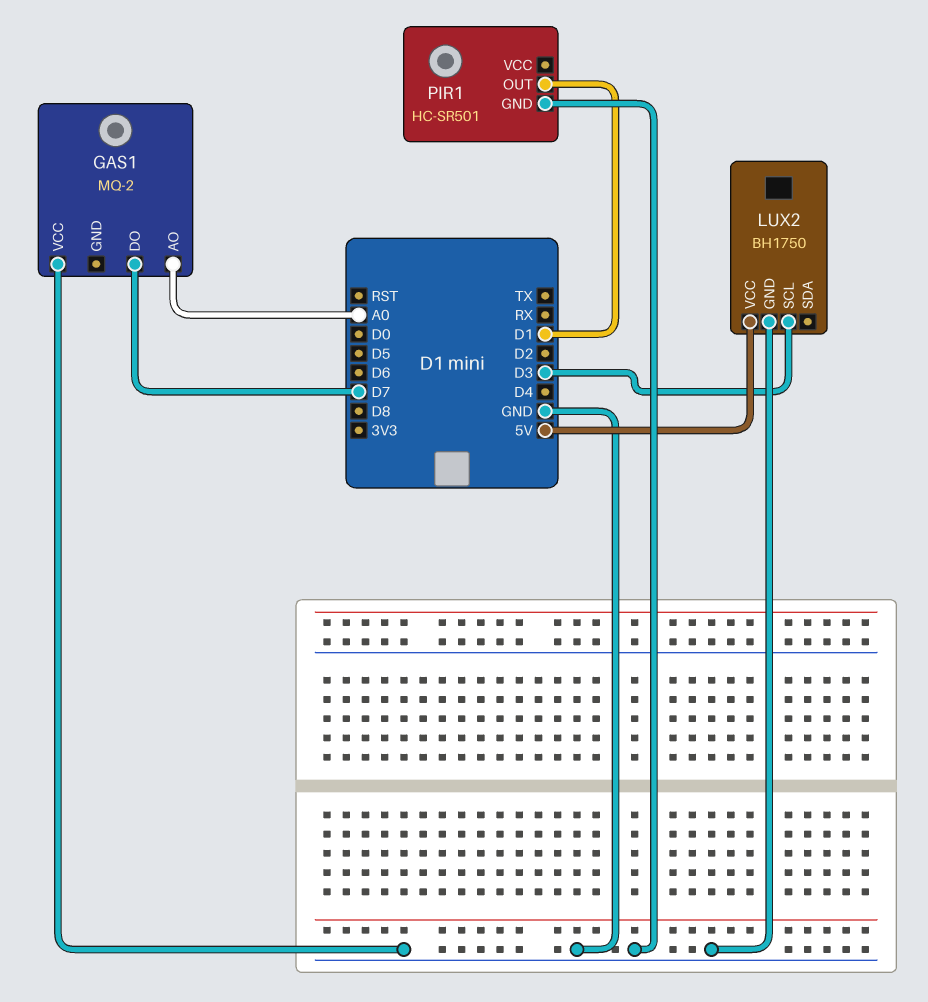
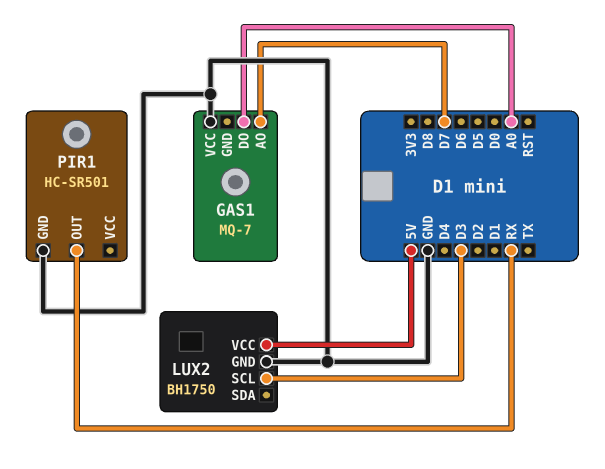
GAS1: MQ-2 -> MQ-7
GAS1 pin AO: A0 -> D7
GAS1 pin DO: D7 -> A0
PIR1 pin OUT: D1 -> RX

